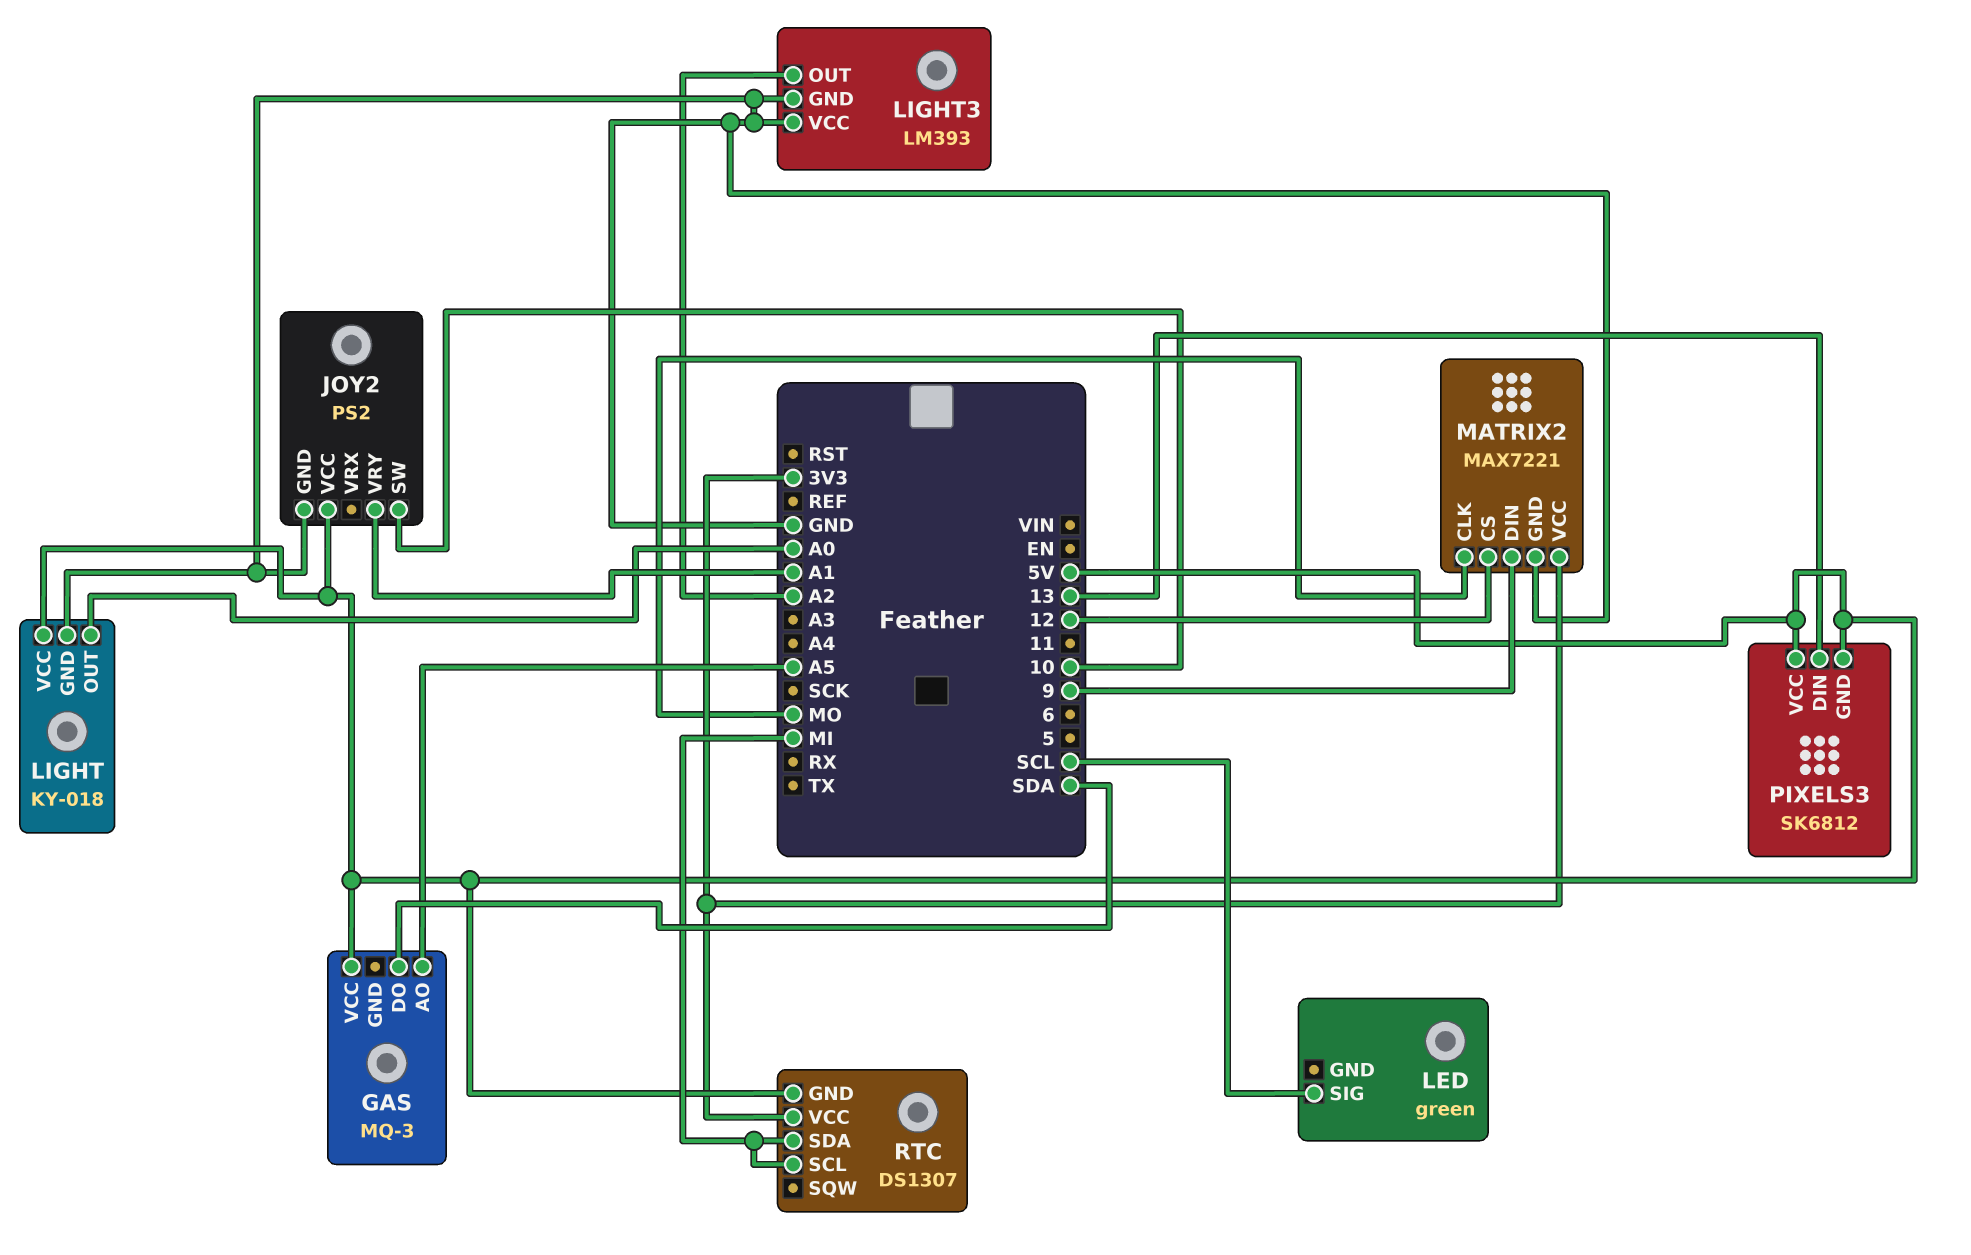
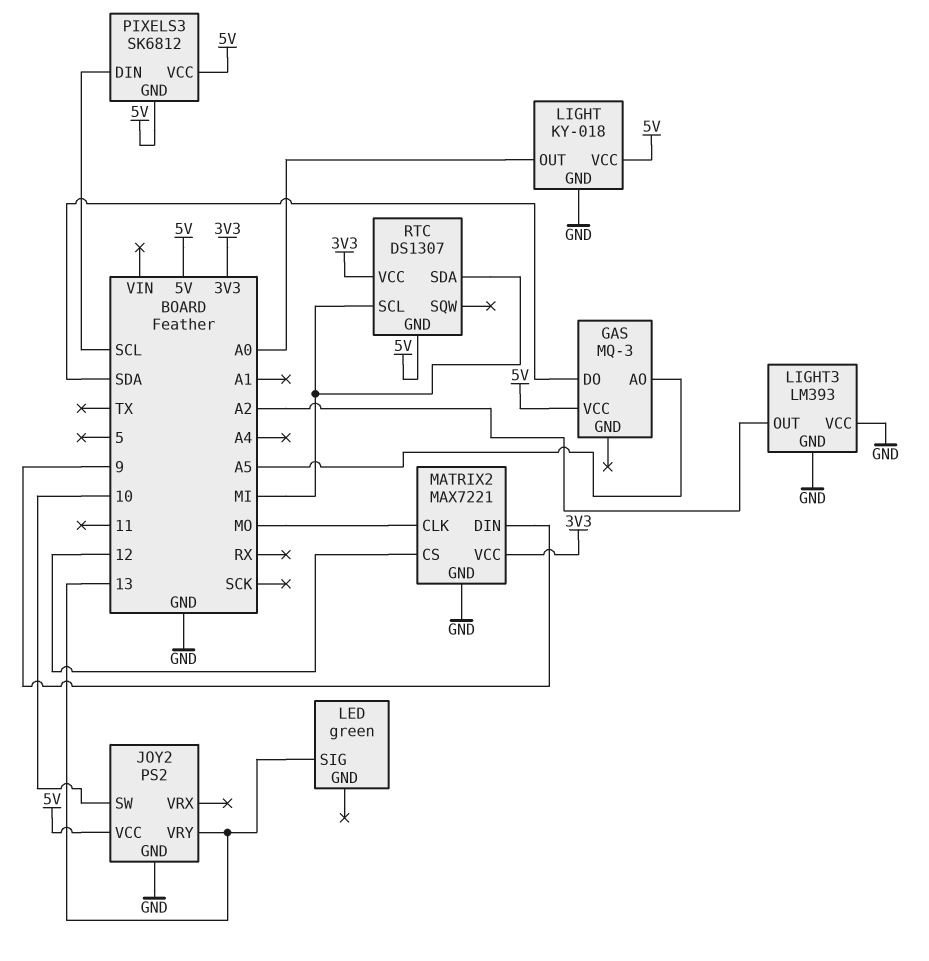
JOY2 pin VRY: A1 -> 13
LED pin SIG: SCL -> 13
PIXELS3 pin DIN: 13 -> SCL

